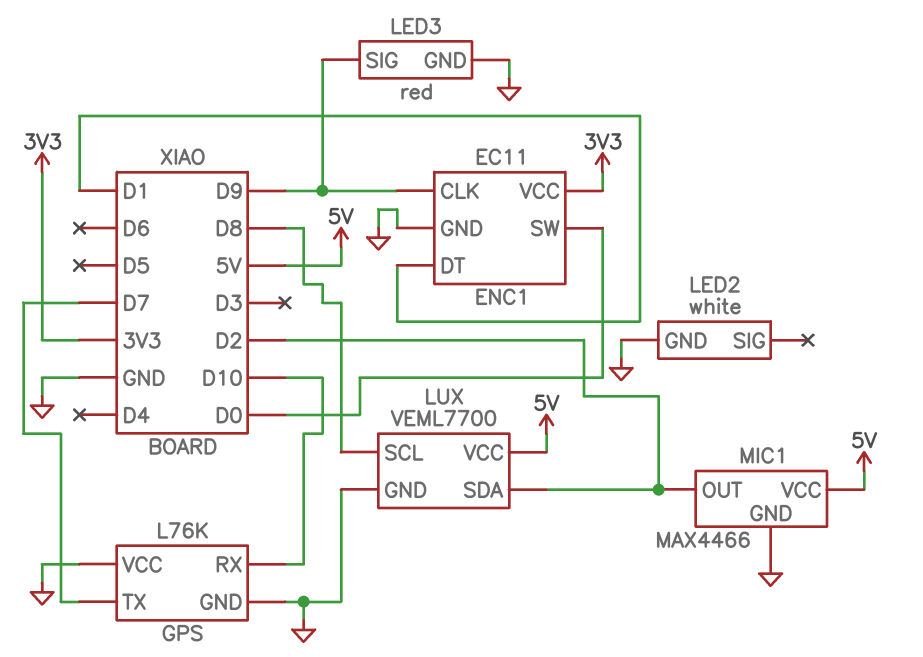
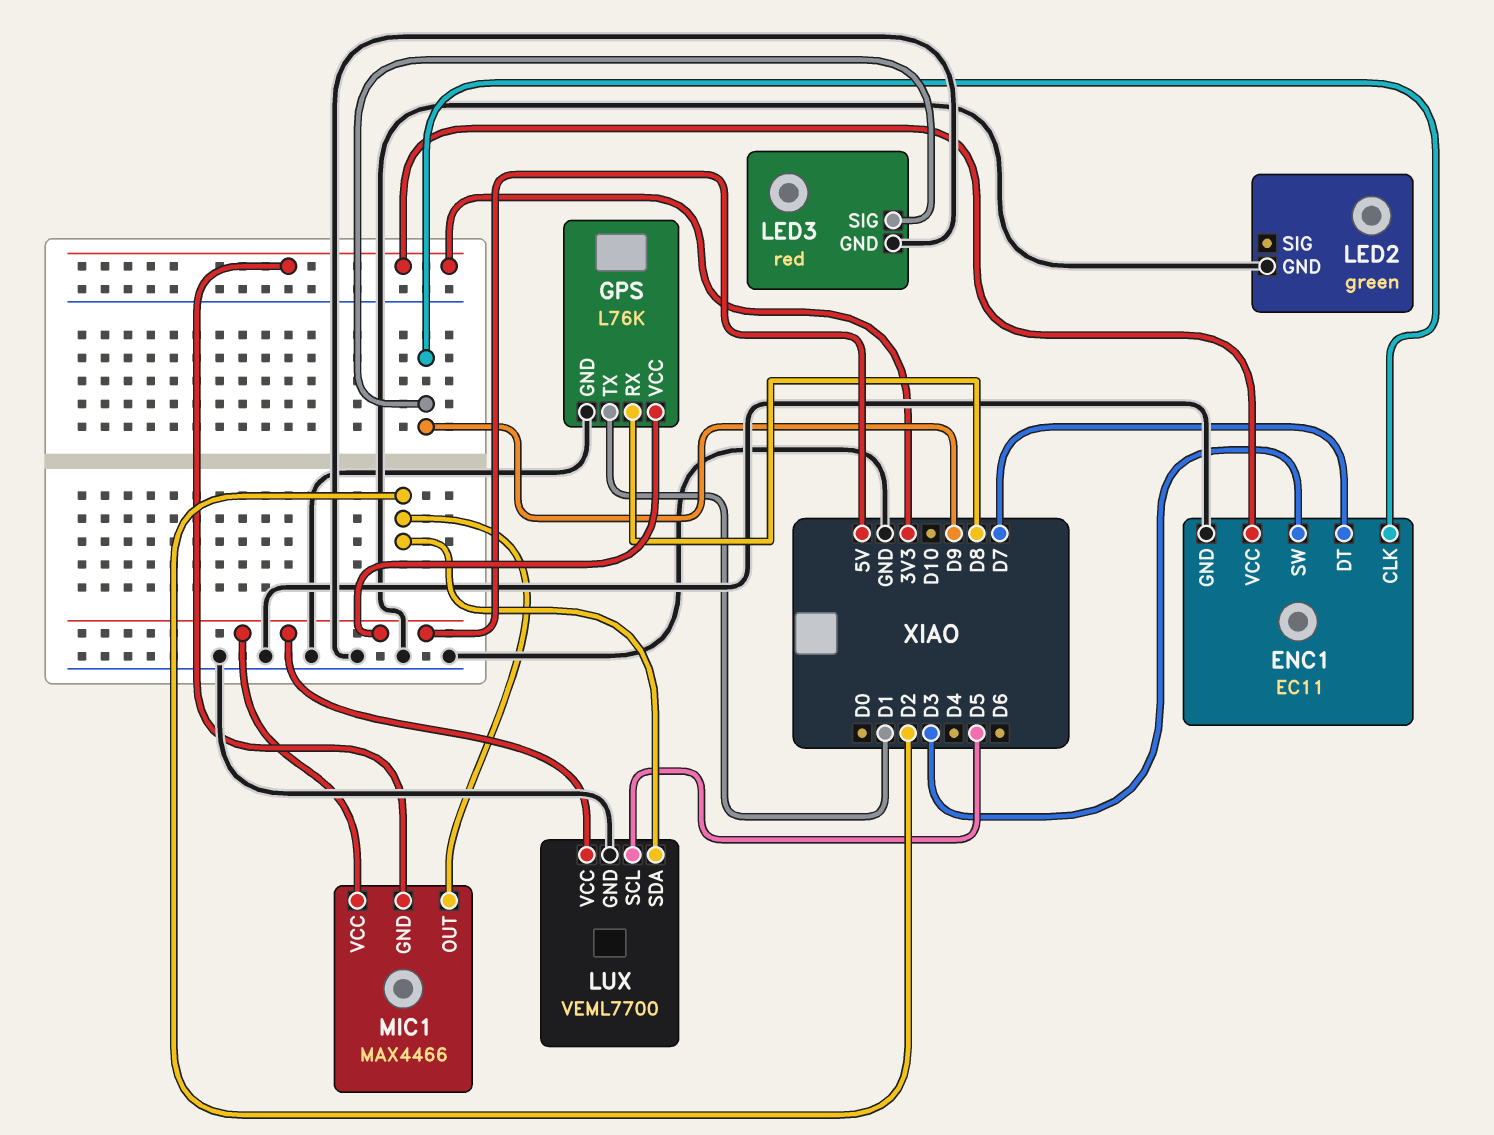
ENC1 pin DT: D1 -> D7
ENC1 pin SW: D0 -> D3
GPS pin RX: D10 -> D8
GPS pin TX: D7 -> D1
GPS pin VCC: GND -> 5V
LED2: white -> green
LUX pin SCL: D8 -> D5
MIC1 pin GND: GND -> 3V3

